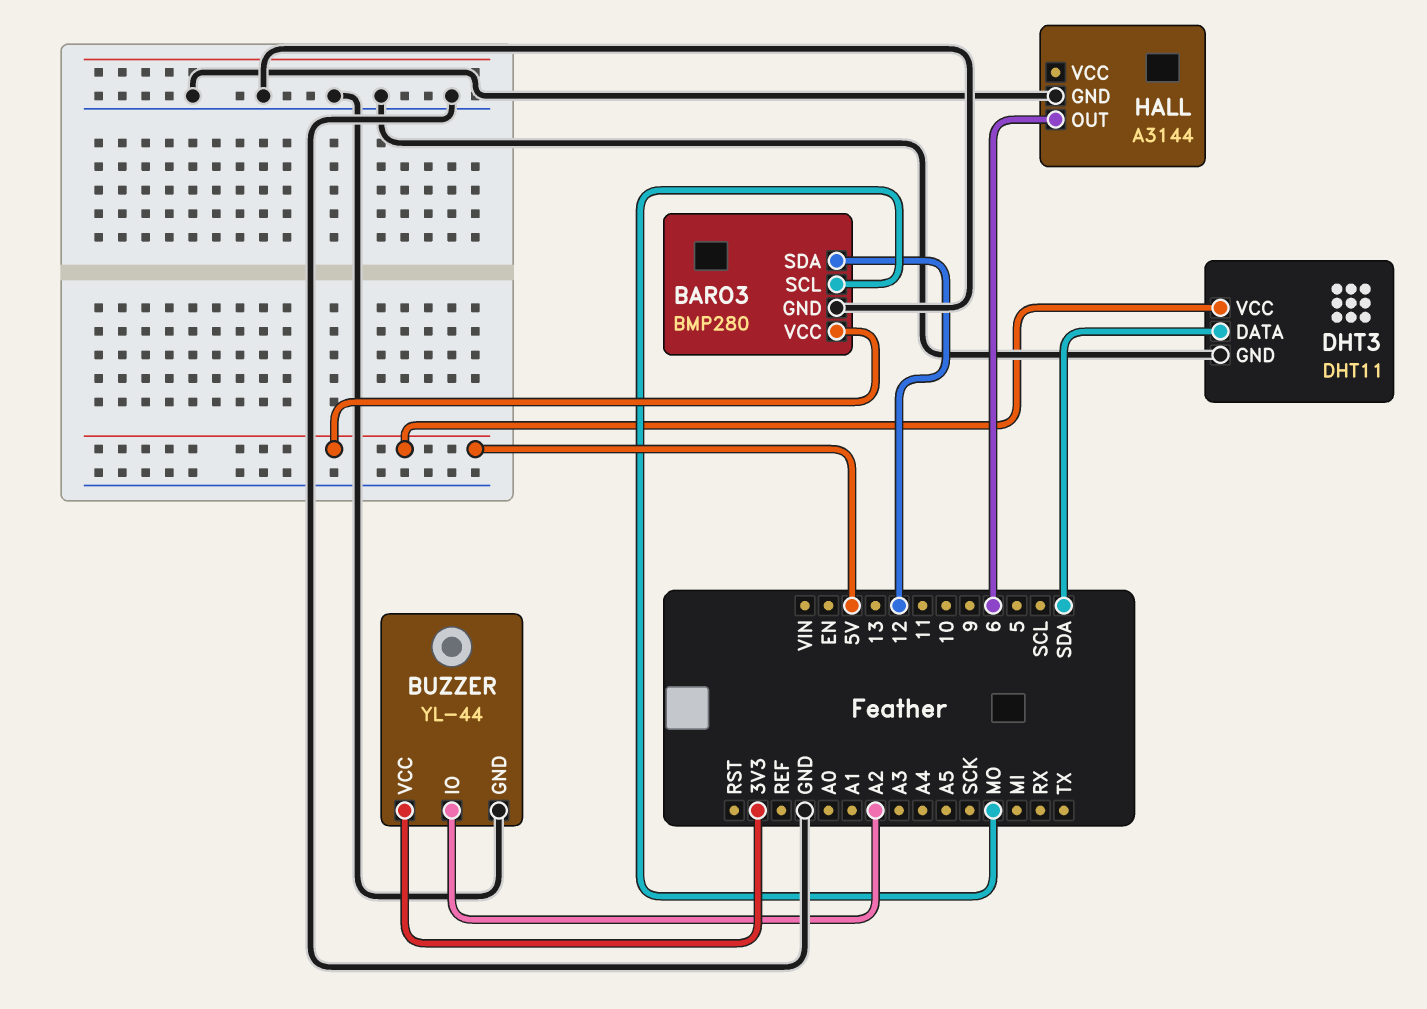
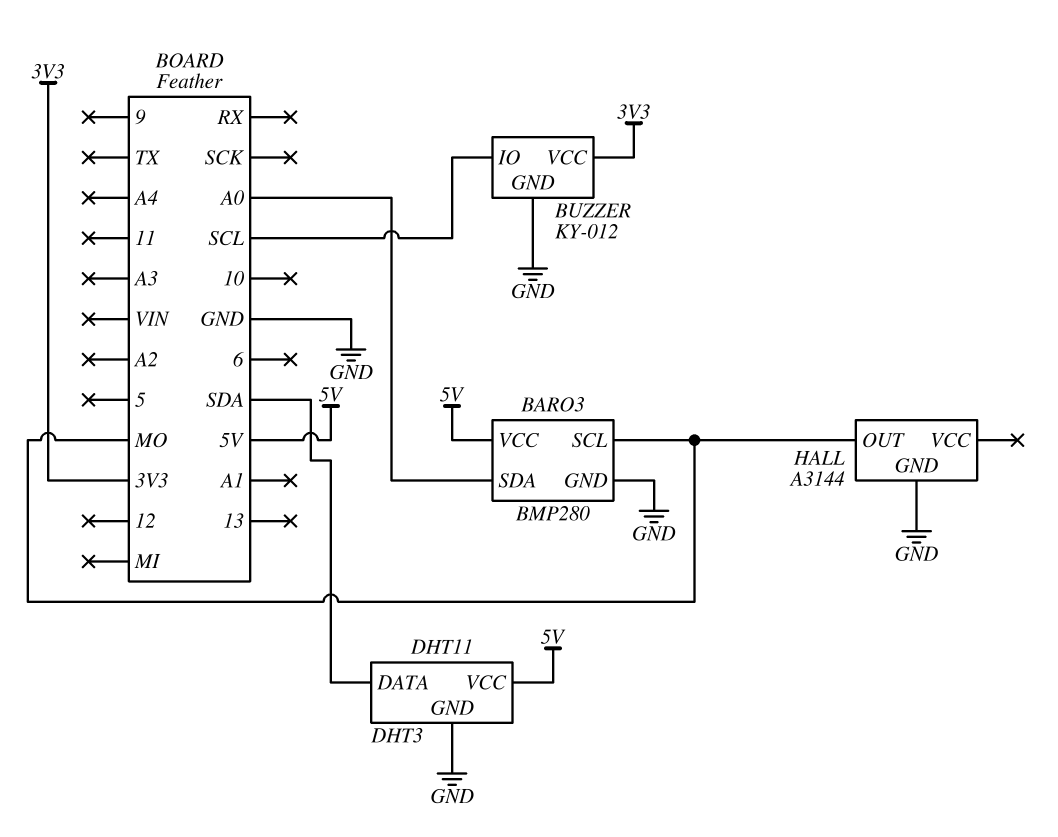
BARO3 pin SDA: 12 -> A0
BUZZER: YL-44 -> KY-012
BUZZER pin IO: A2 -> SCL
HALL pin OUT: 6 -> MO

